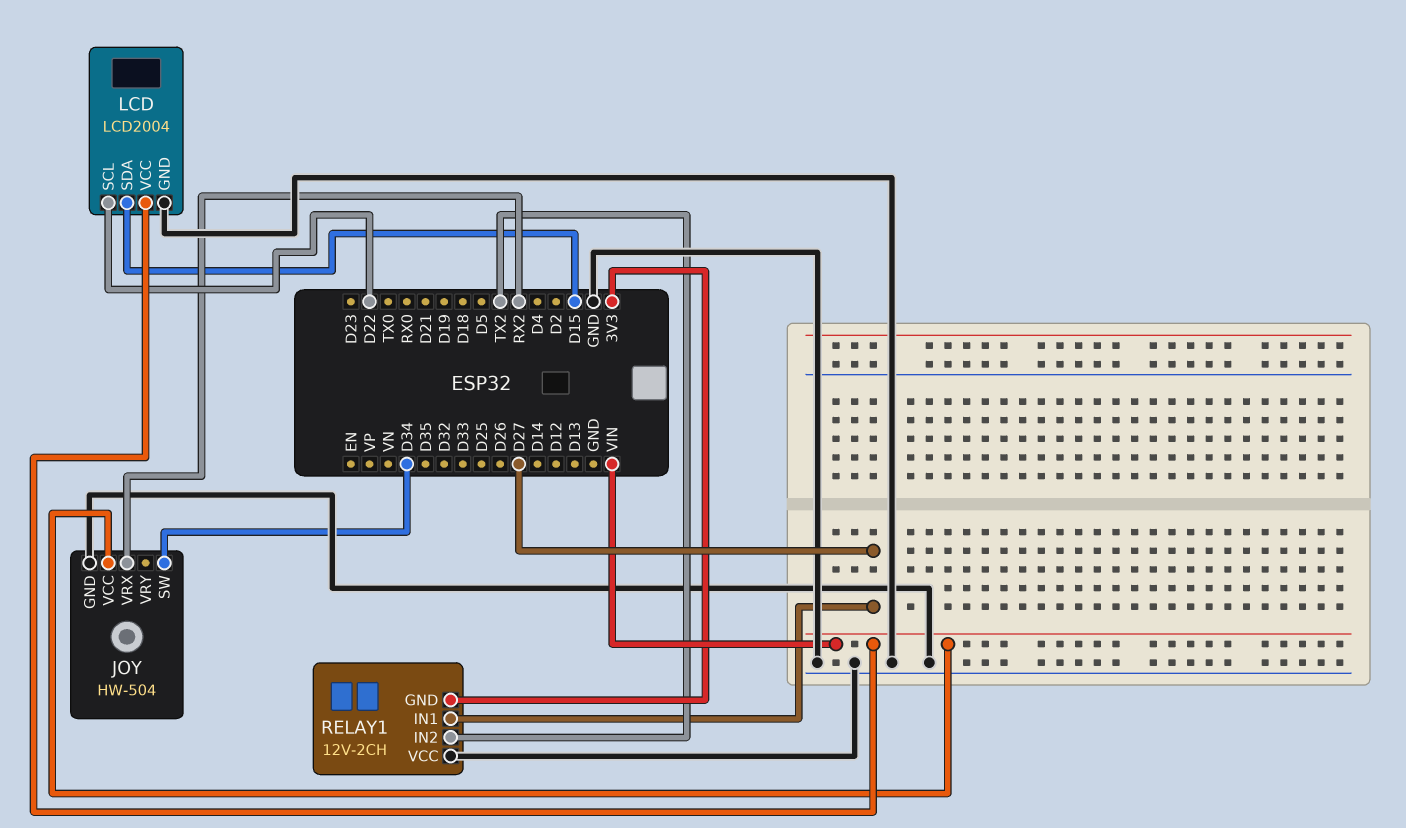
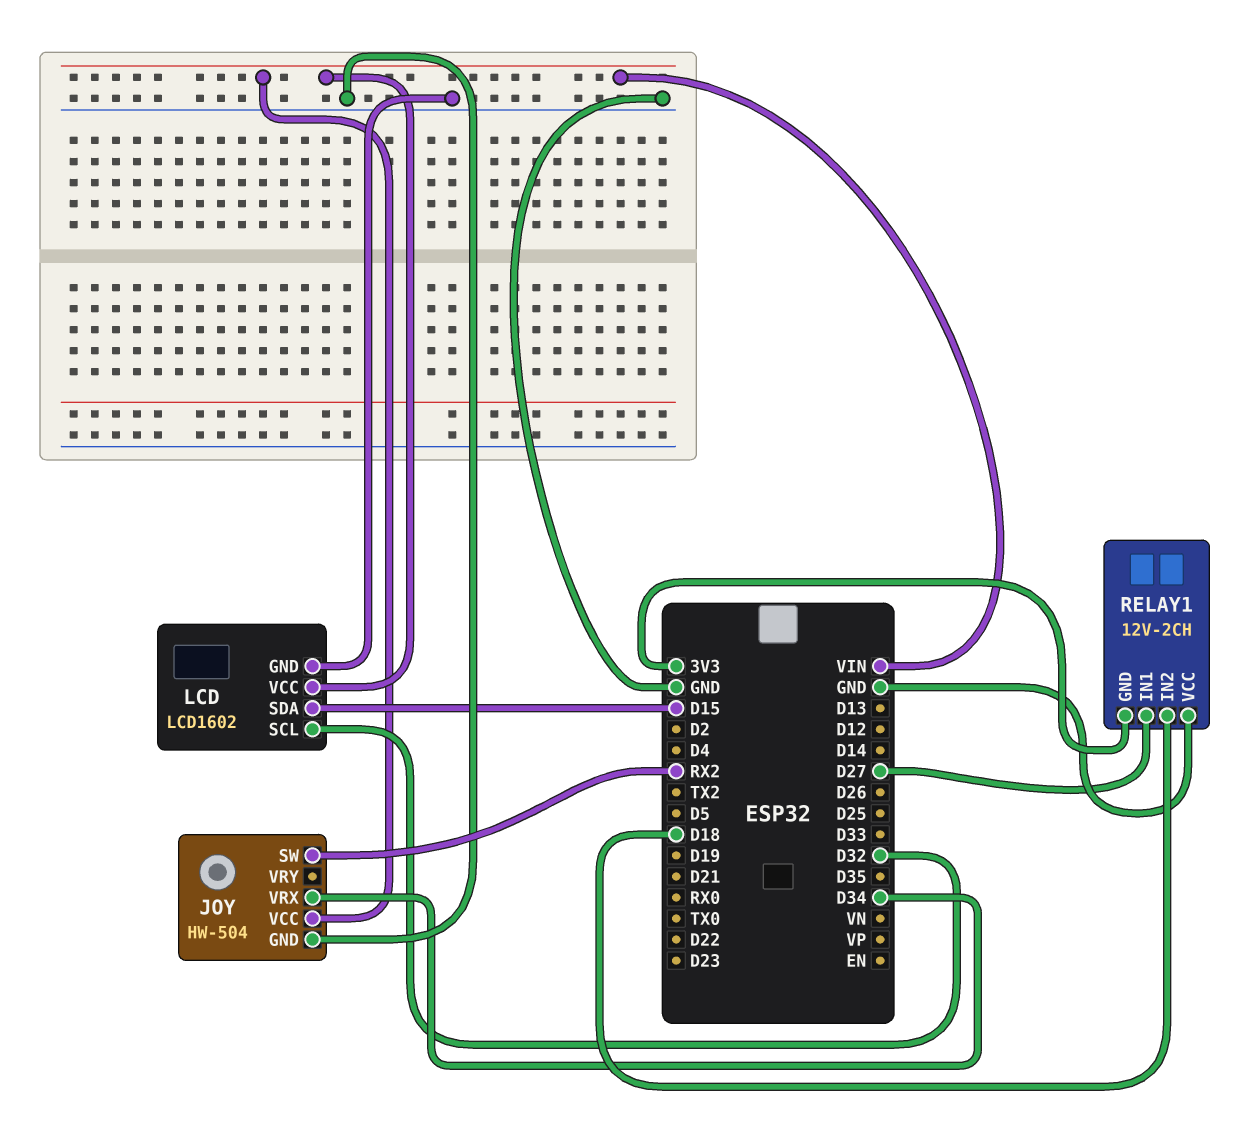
JOY pin SW: D34 -> RX2
JOY pin VRX: RX2 -> D34
LCD: LCD2004 -> LCD1602
LCD pin SCL: D22 -> D32
RELAY1 pin IN2: TX2 -> D18

